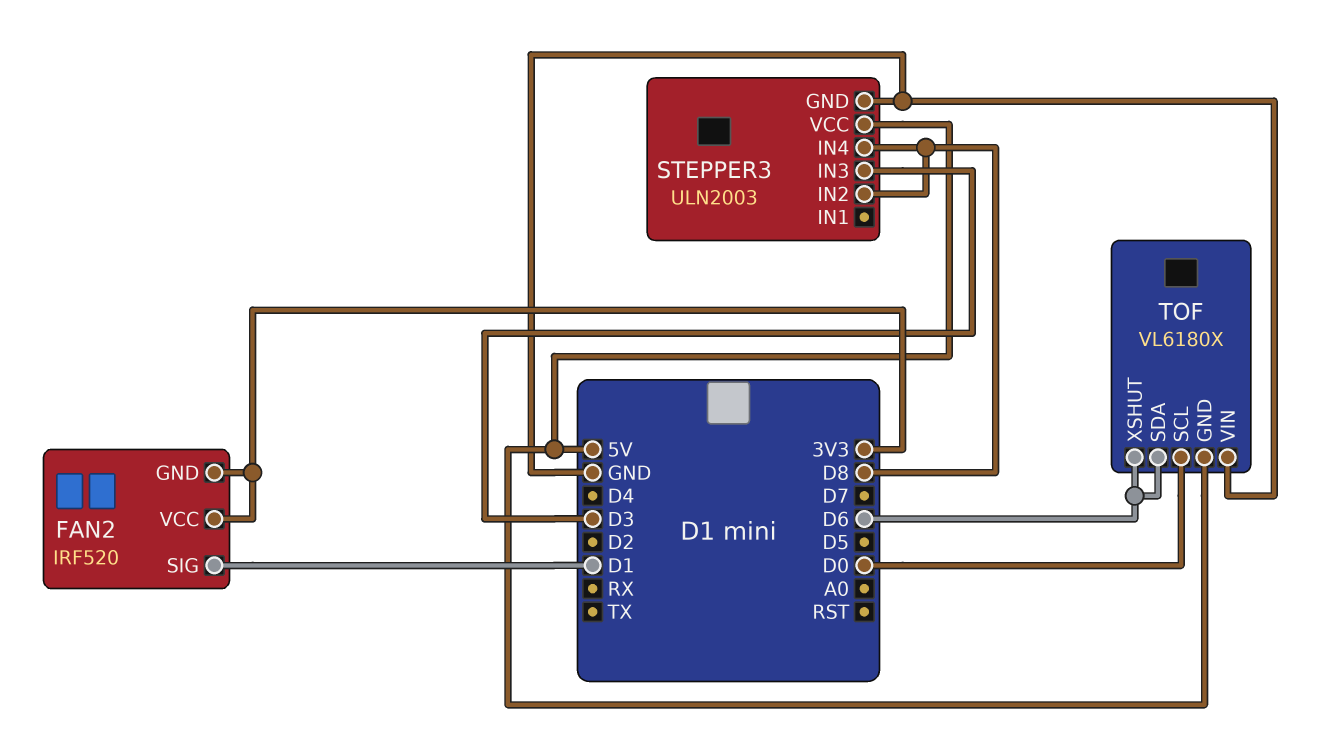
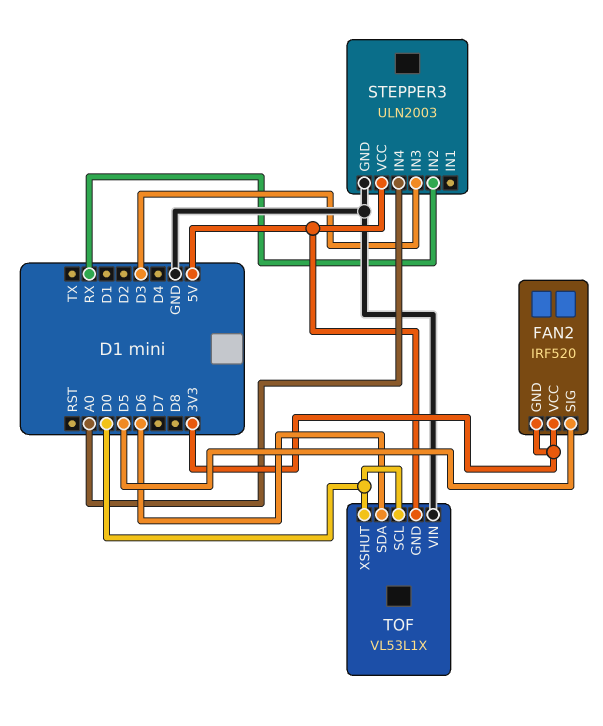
FAN2 pin SIG: D1 -> D5
STEPPER3 pin IN2: D8 -> RX
STEPPER3 pin IN4: D8 -> A0
TOF: VL6180X -> VL53L1X
TOF pin XSHUT: D6 -> D0

